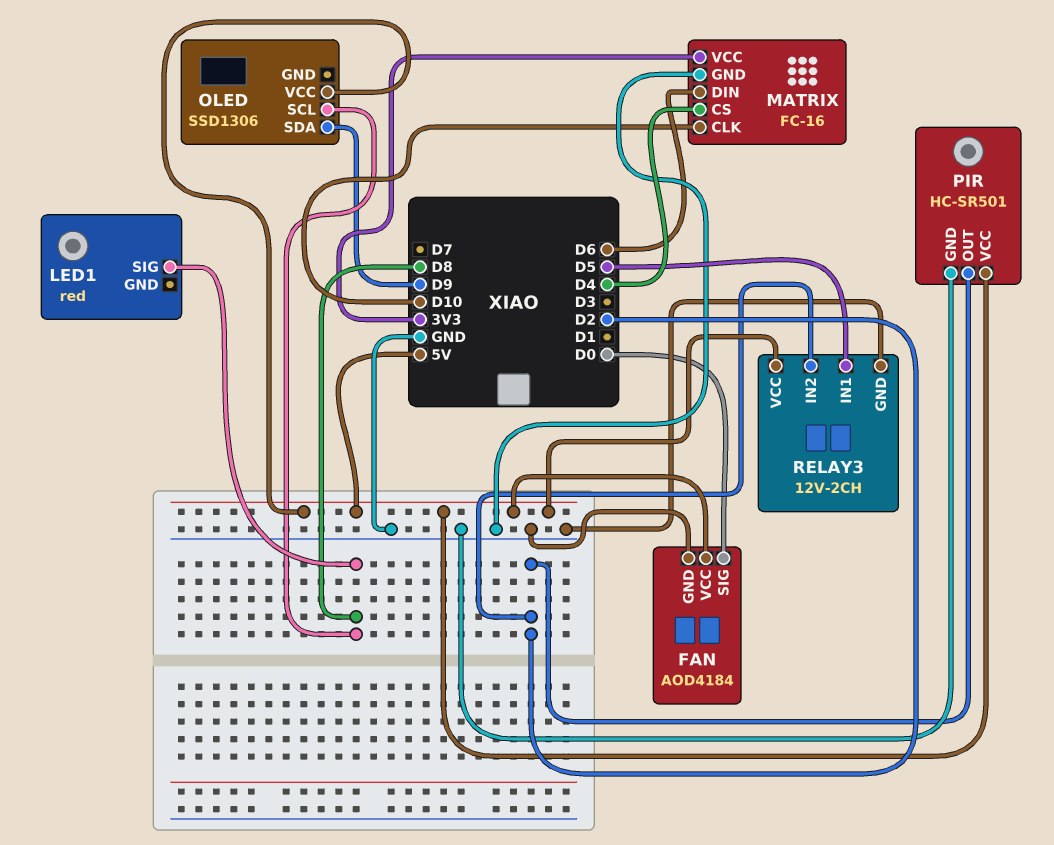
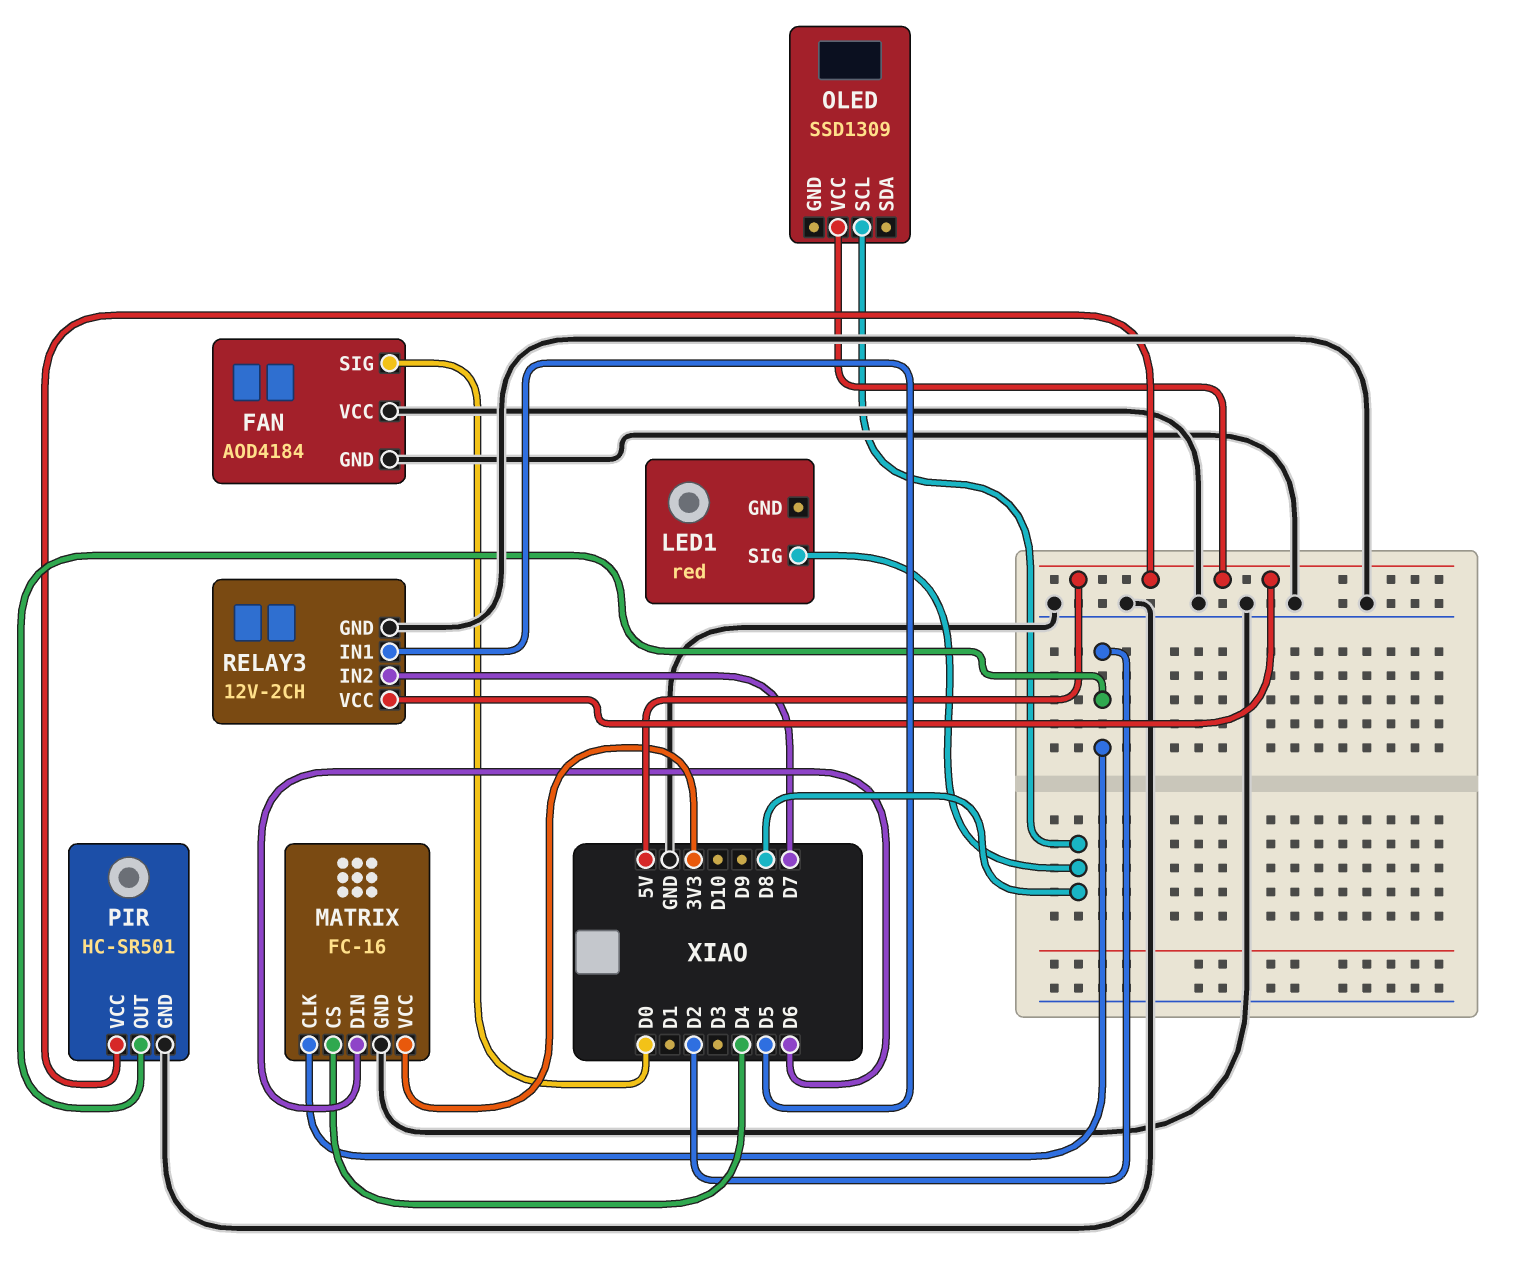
FAN pin VCC: 5V -> GND
MATRIX pin CLK: D10 -> D2
OLED: SSD1306 -> SSD1309
OLED pin SDA: D9 -> none
RELAY3 pin IN2: D2 -> D7

